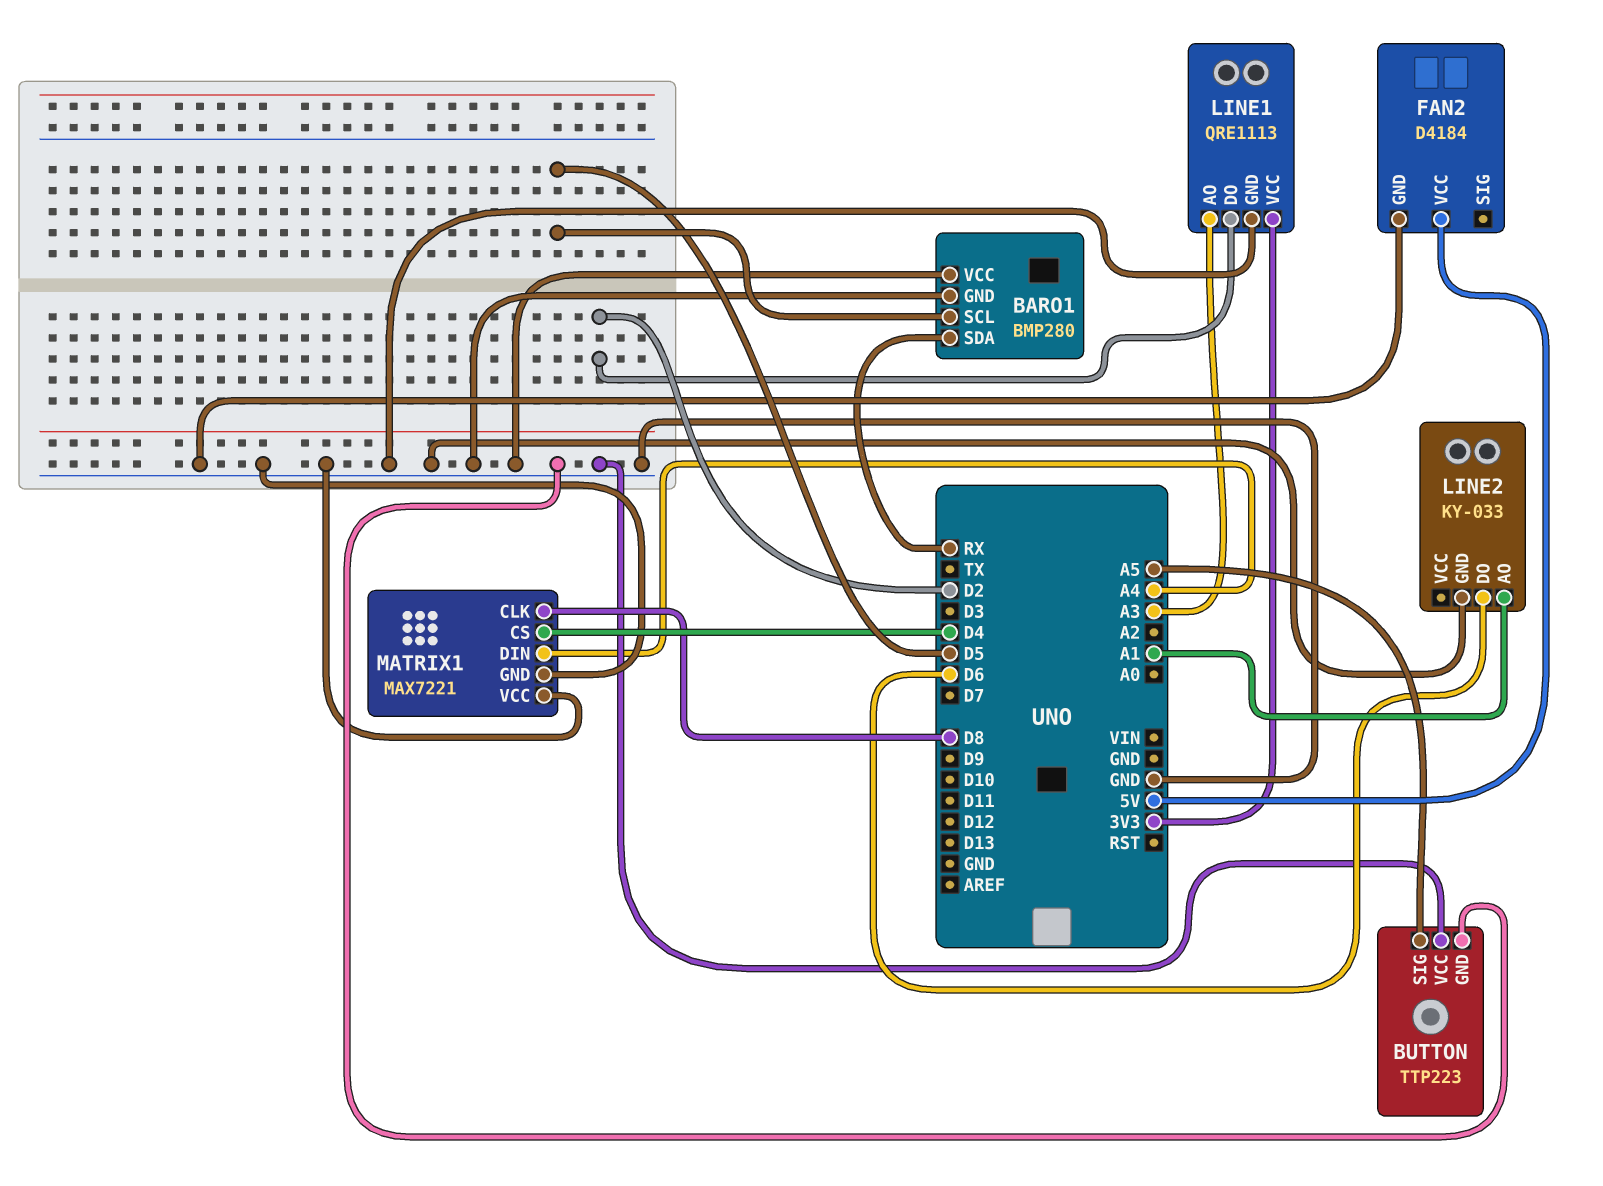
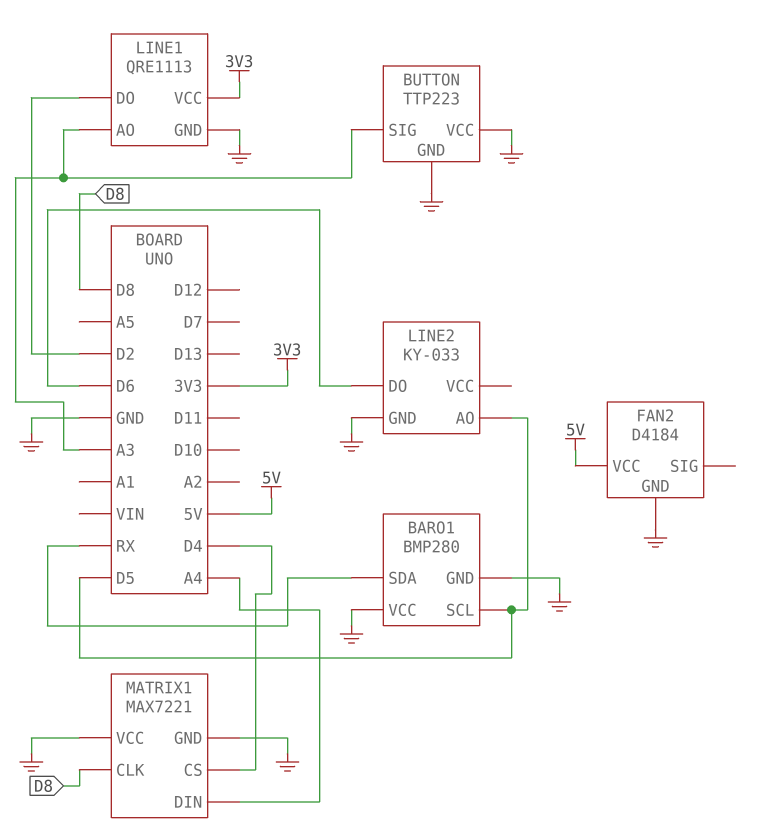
BUTTON pin SIG: A5 -> A3
LINE2 pin AO: A1 -> D5

